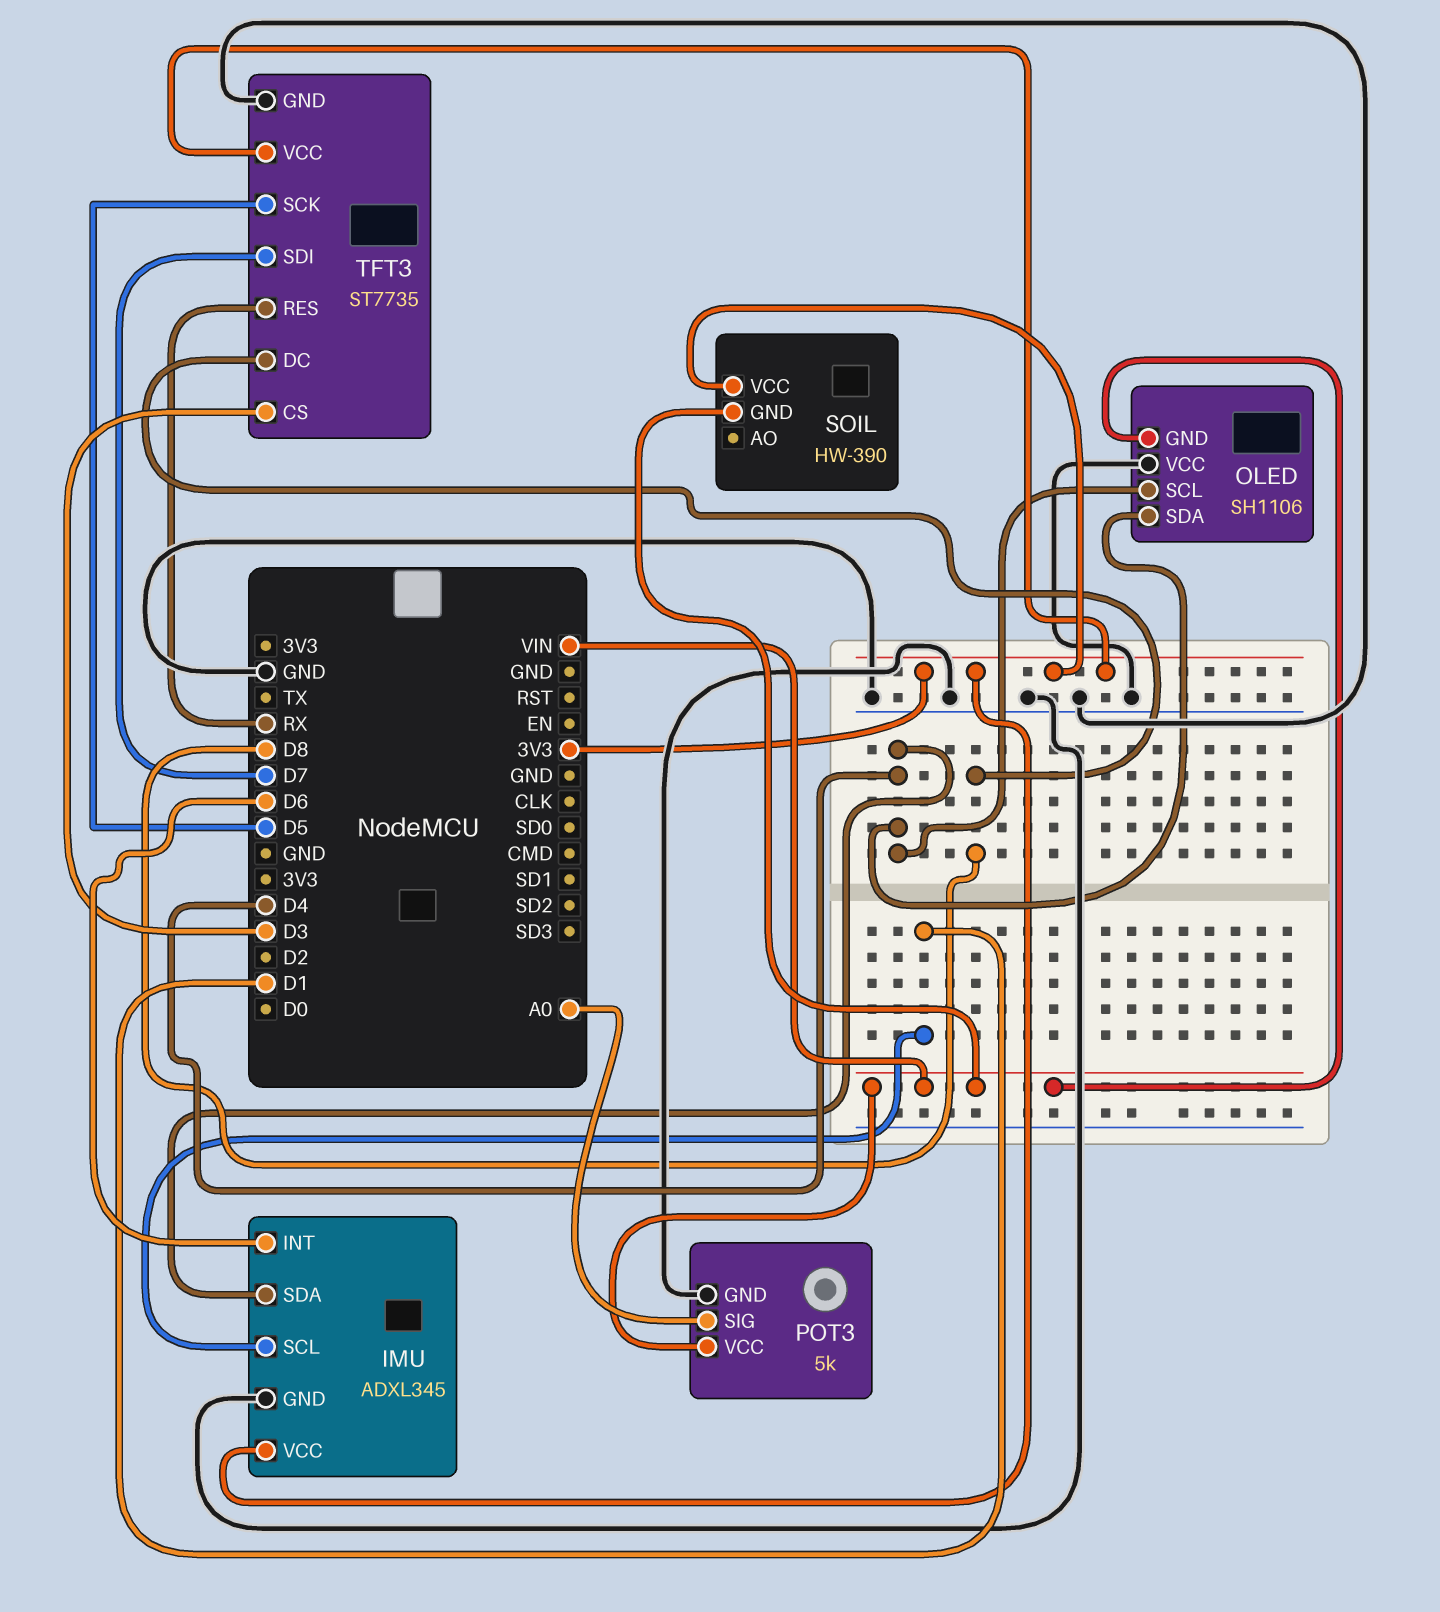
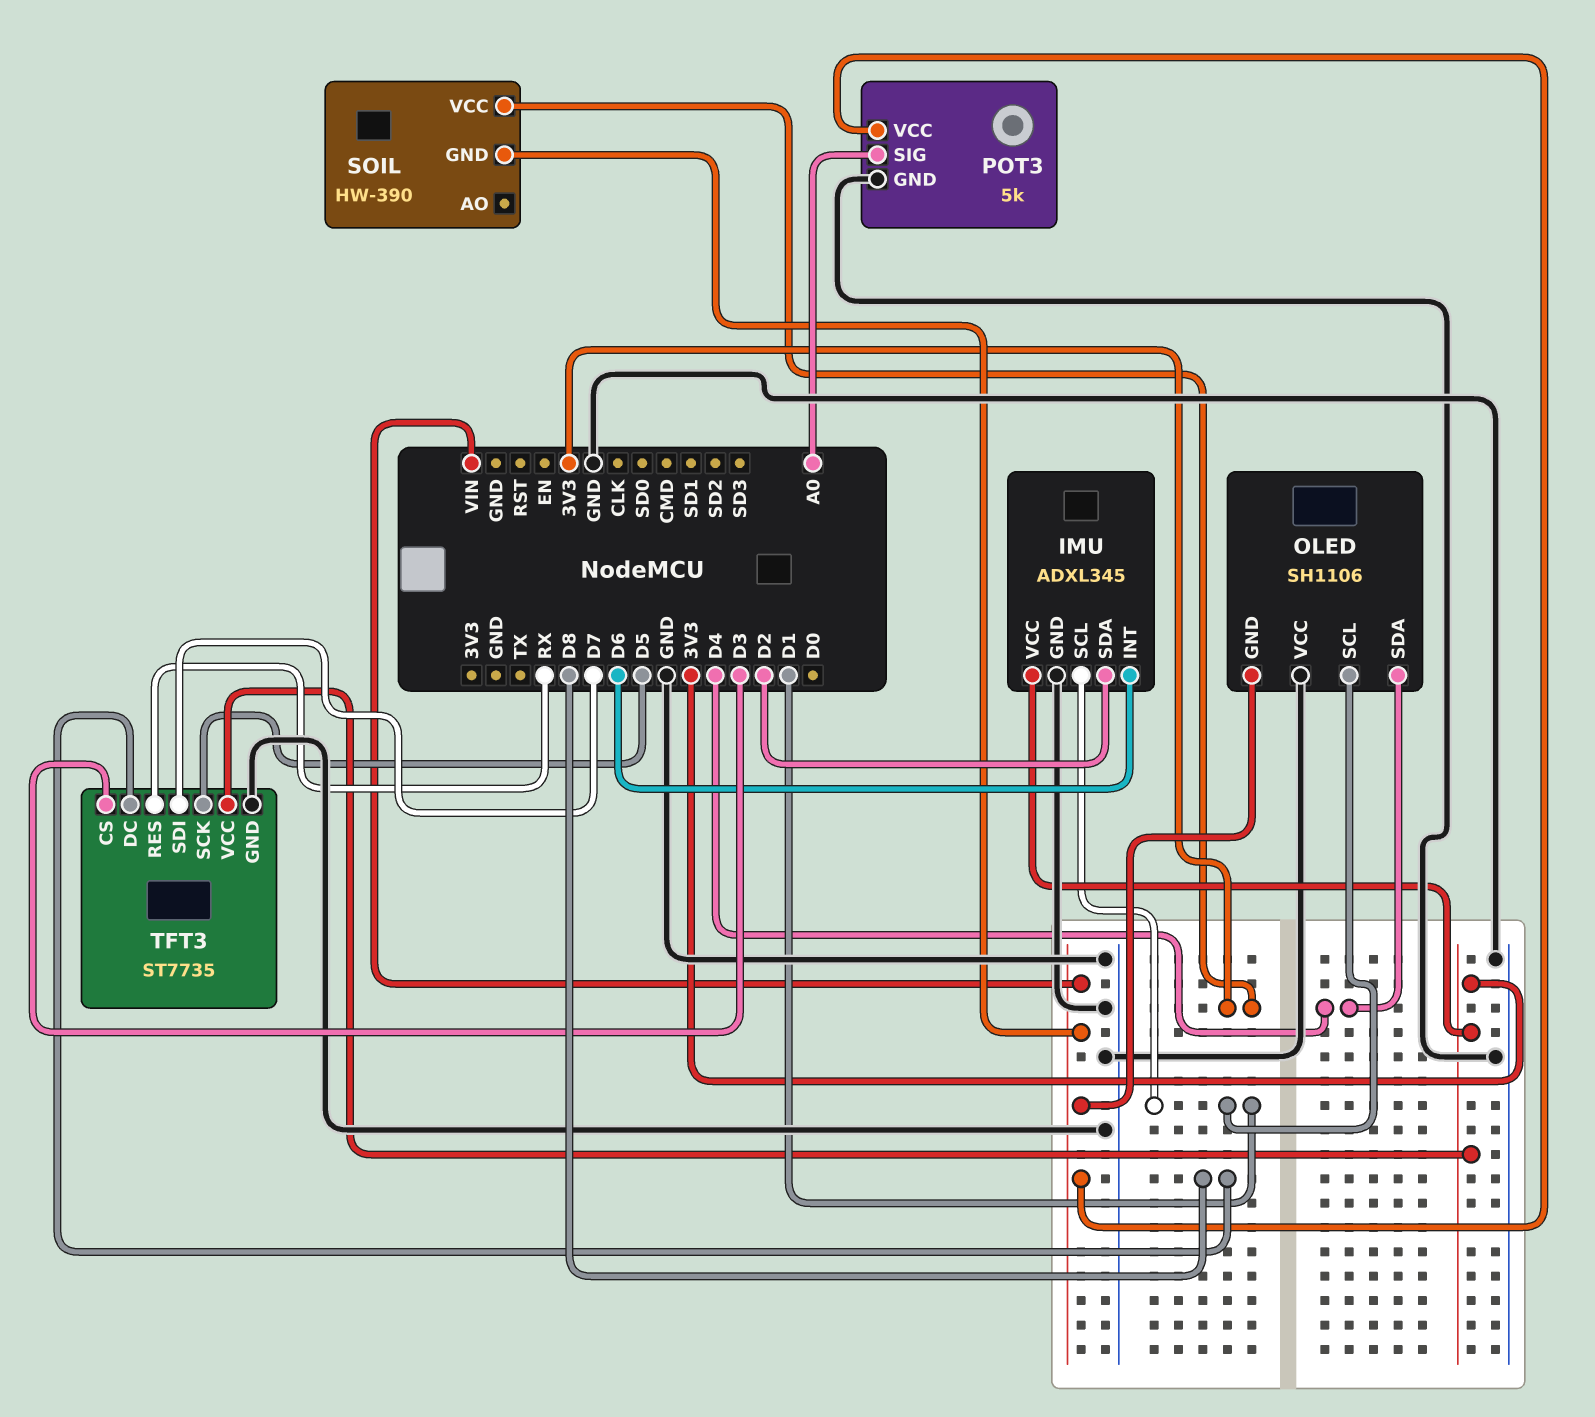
IMU pin SDA: D4 -> D2
OLED pin SCL: D4 -> D1

